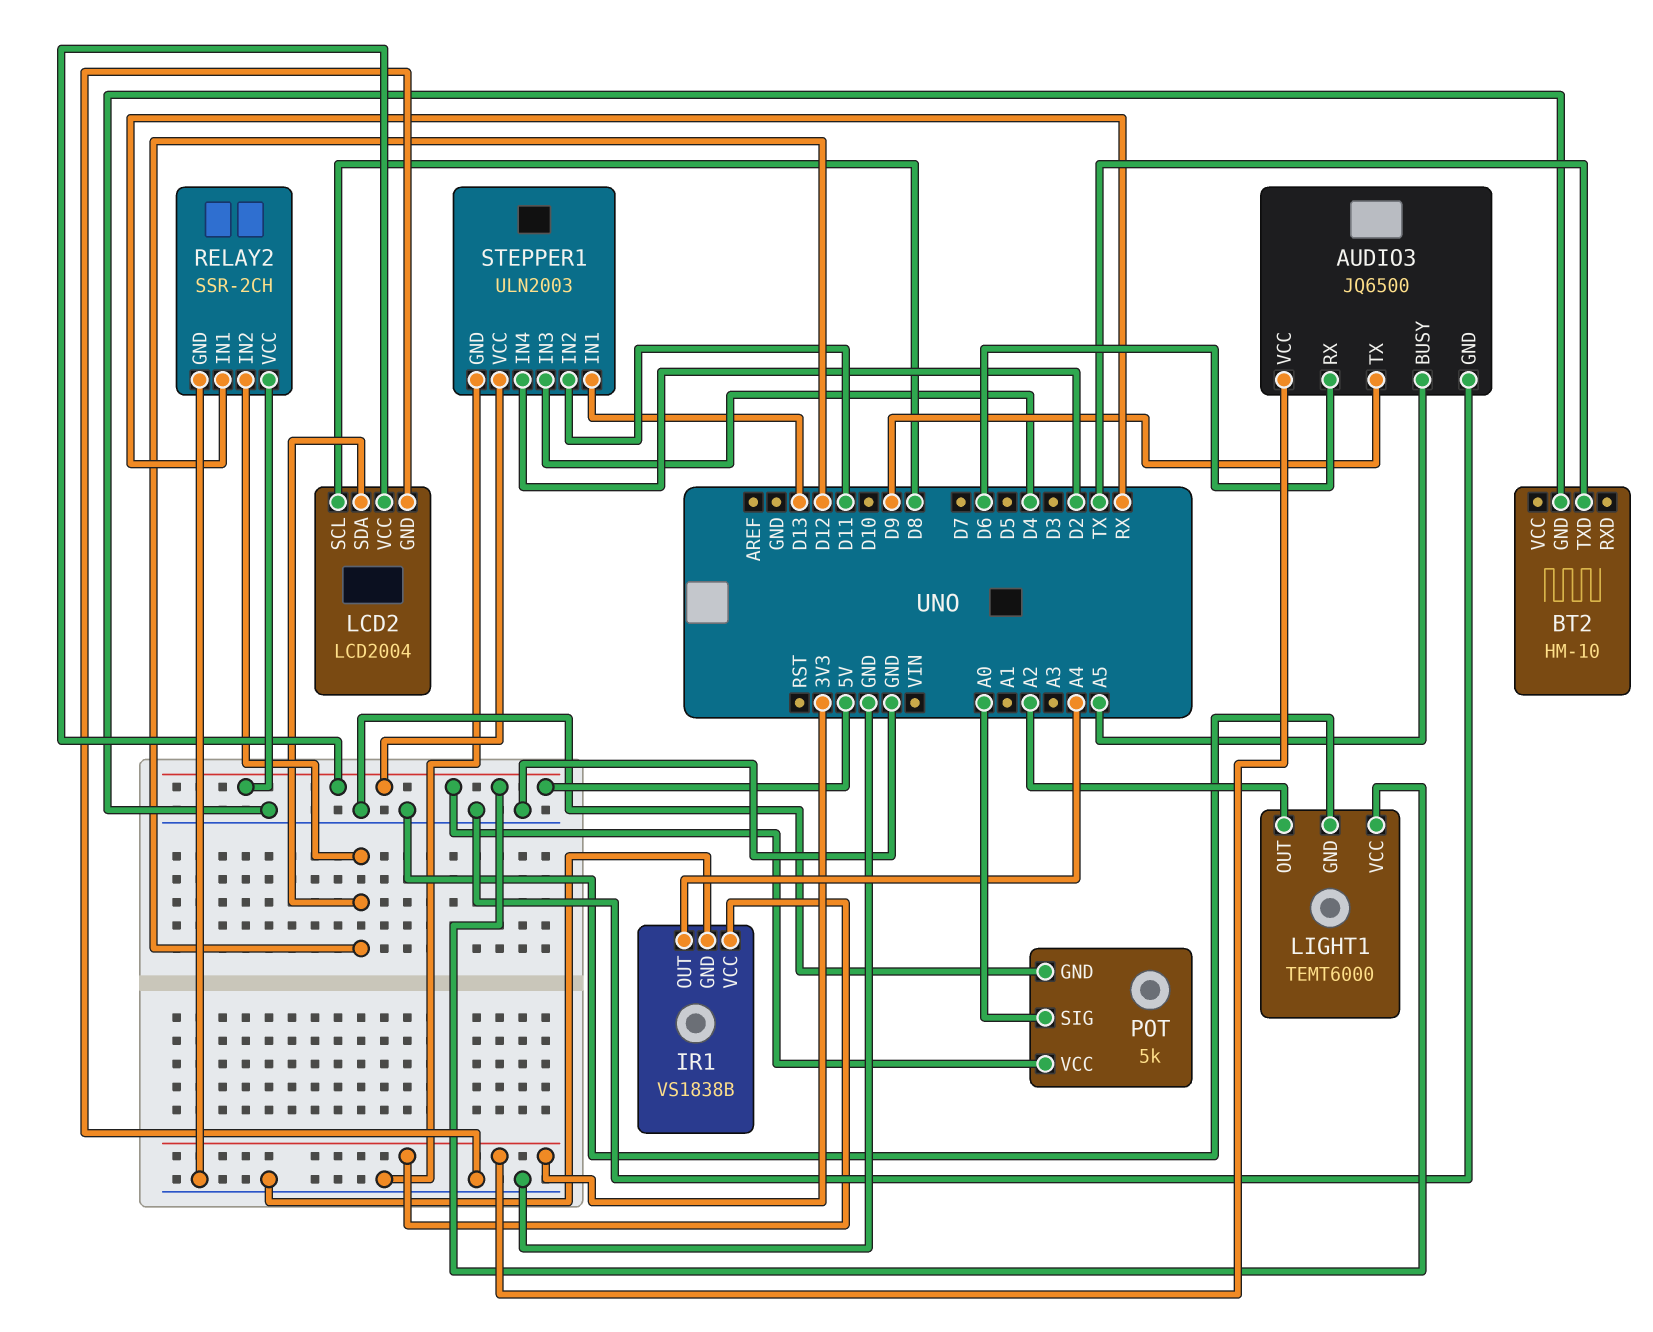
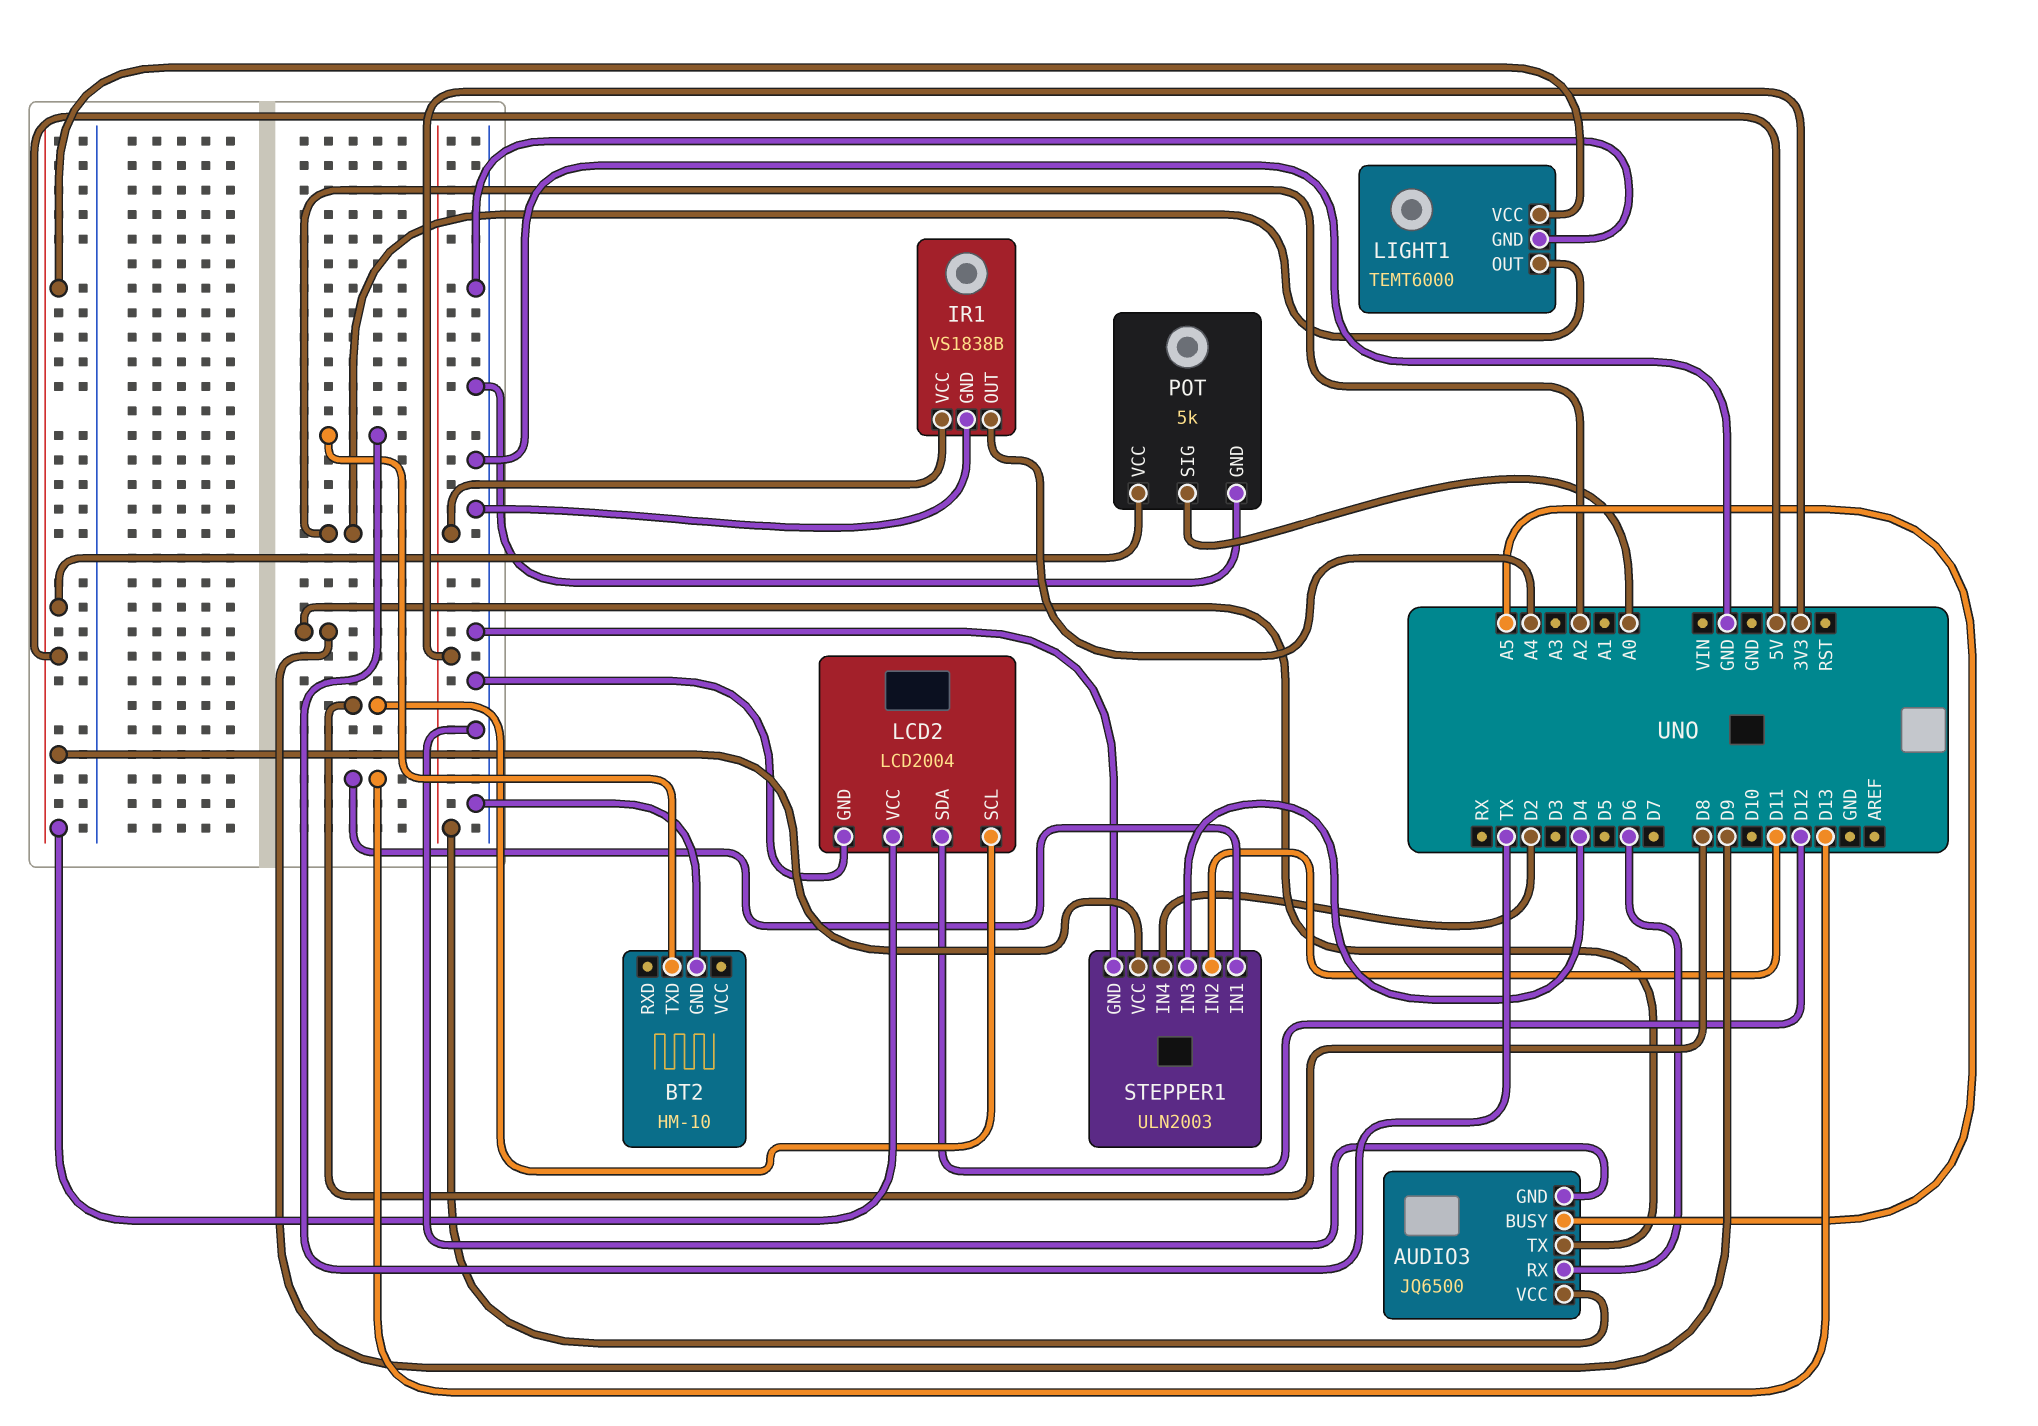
RELAY2: SSR-2CH -> none
RELAY2 pin GND: GND -> none
RELAY2 pin IN1: RX -> none
RELAY2 pin IN2: D12 -> none
RELAY2 pin VCC: 5V -> none

